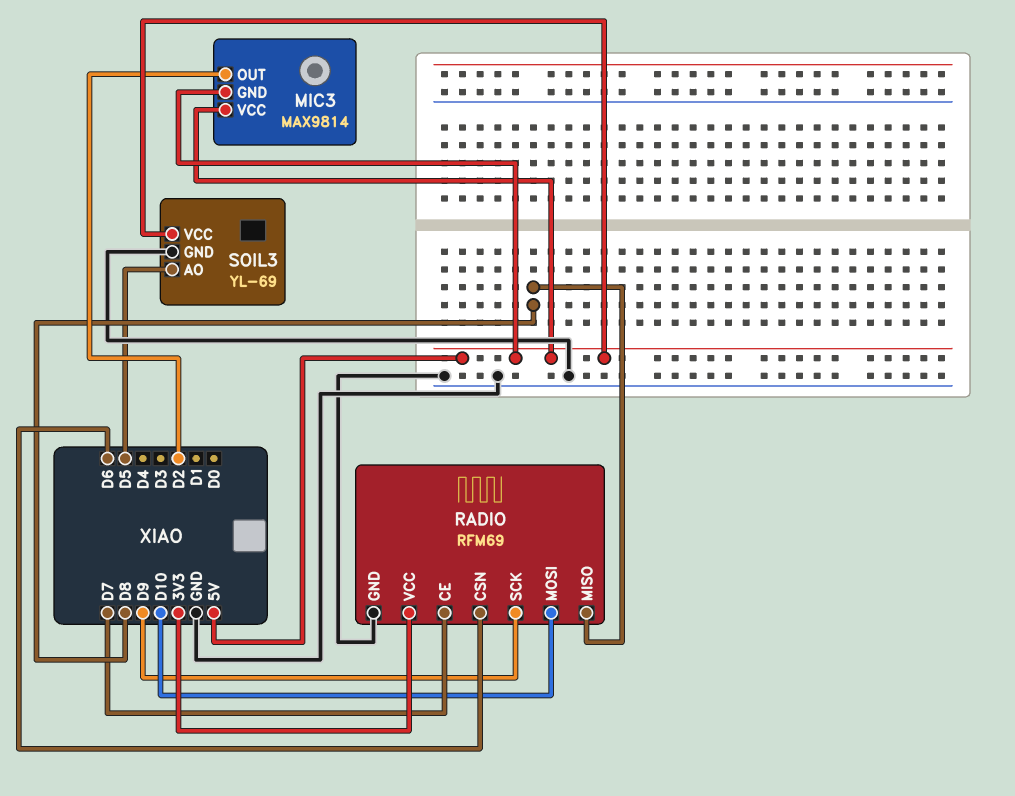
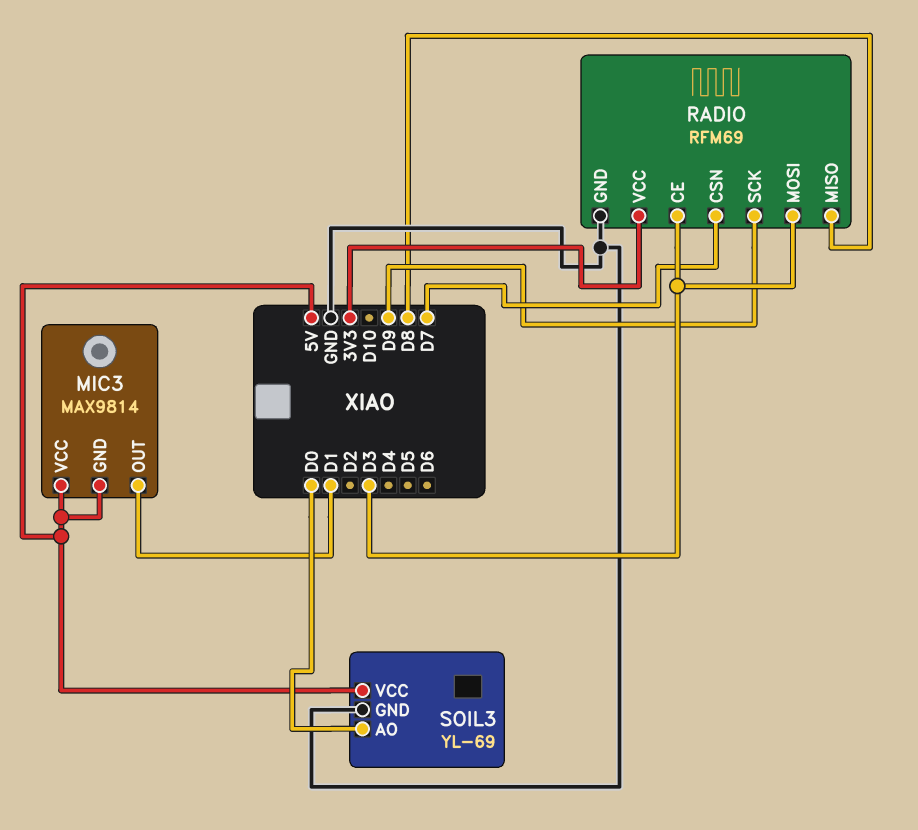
MIC3 pin OUT: D2 -> D1
RADIO pin CE: D7 -> D3
RADIO pin CSN: D6 -> D7
RADIO pin MOSI: D10 -> D3
SOIL3 pin AO: D5 -> D0

